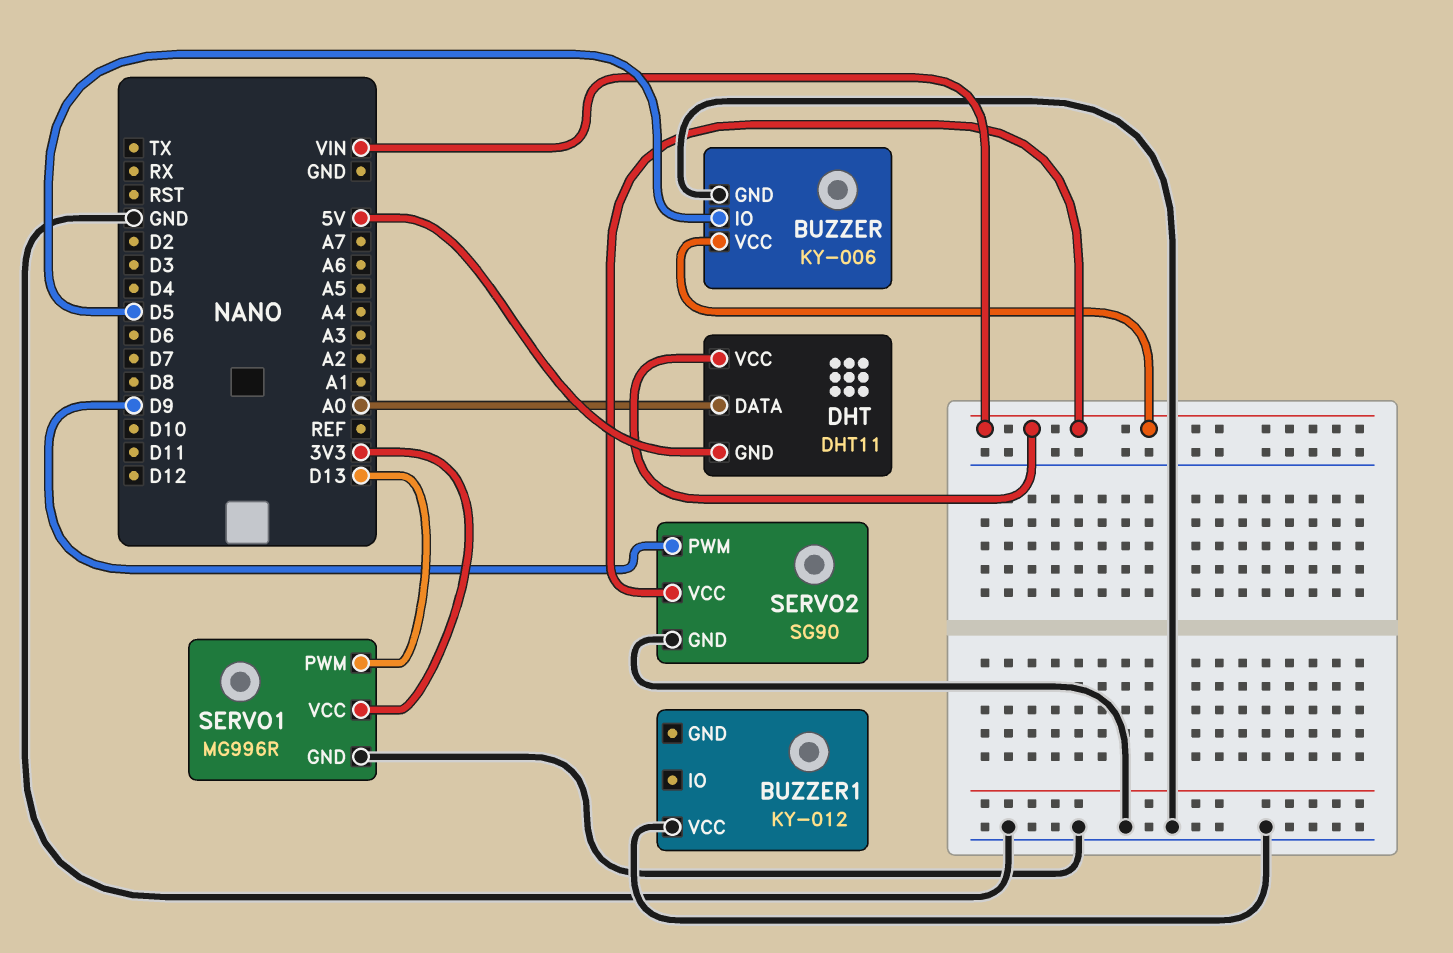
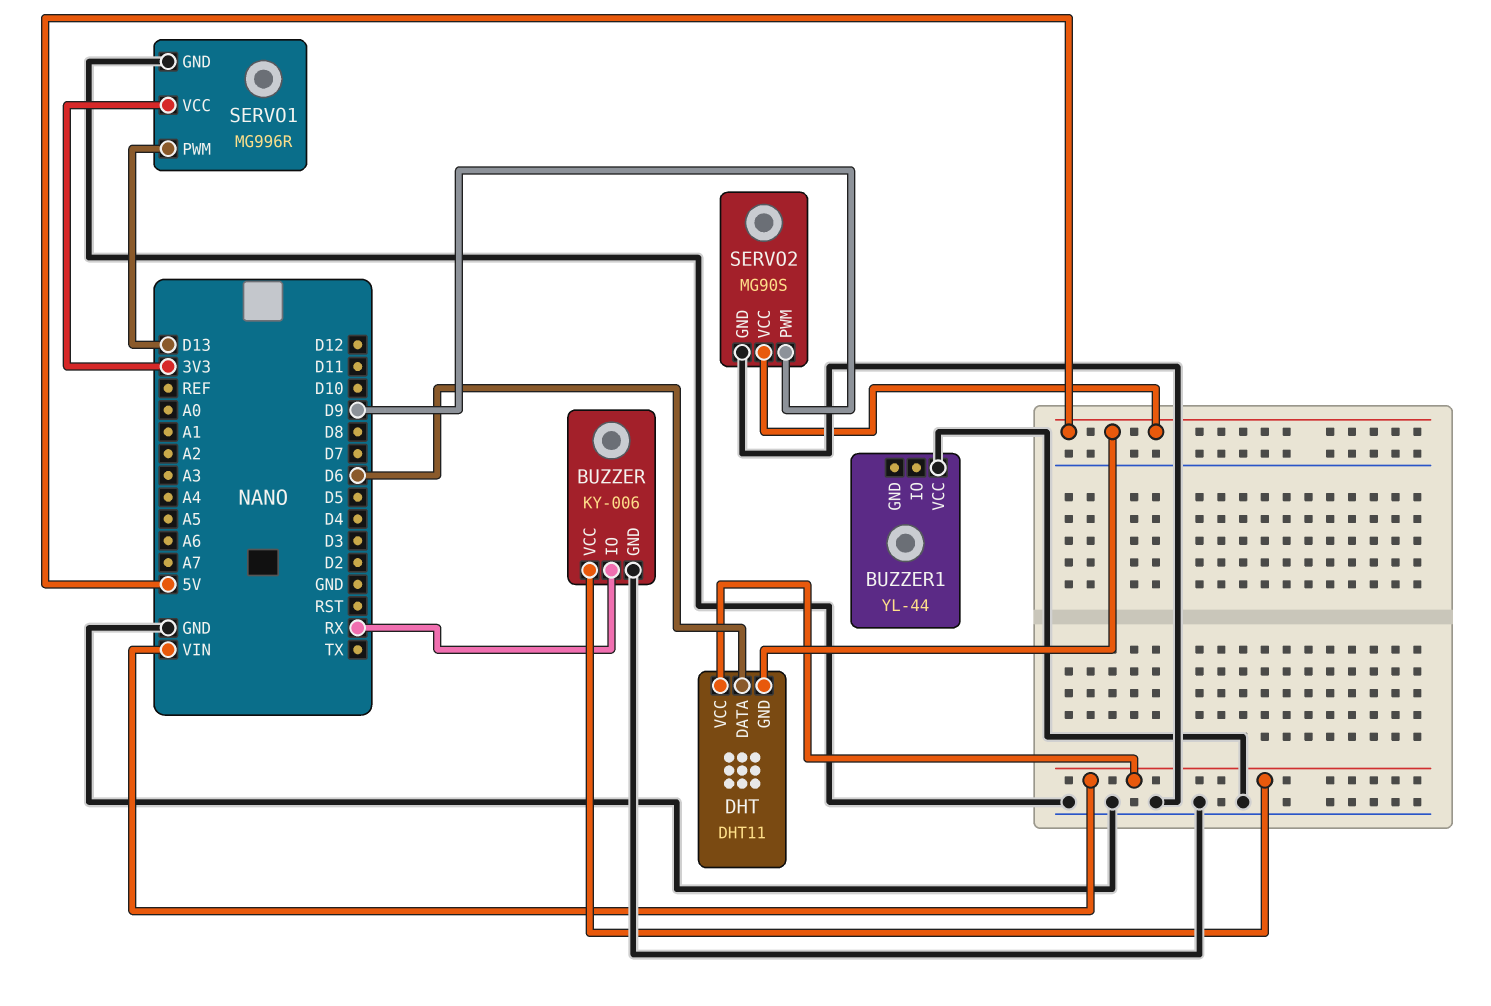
BUZZER pin IO: D5 -> RX
BUZZER1: KY-012 -> YL-44
DHT pin DATA: A0 -> D6
SERVO2: SG90 -> MG90S
SERVO2 pin VCC: VIN -> 5V

